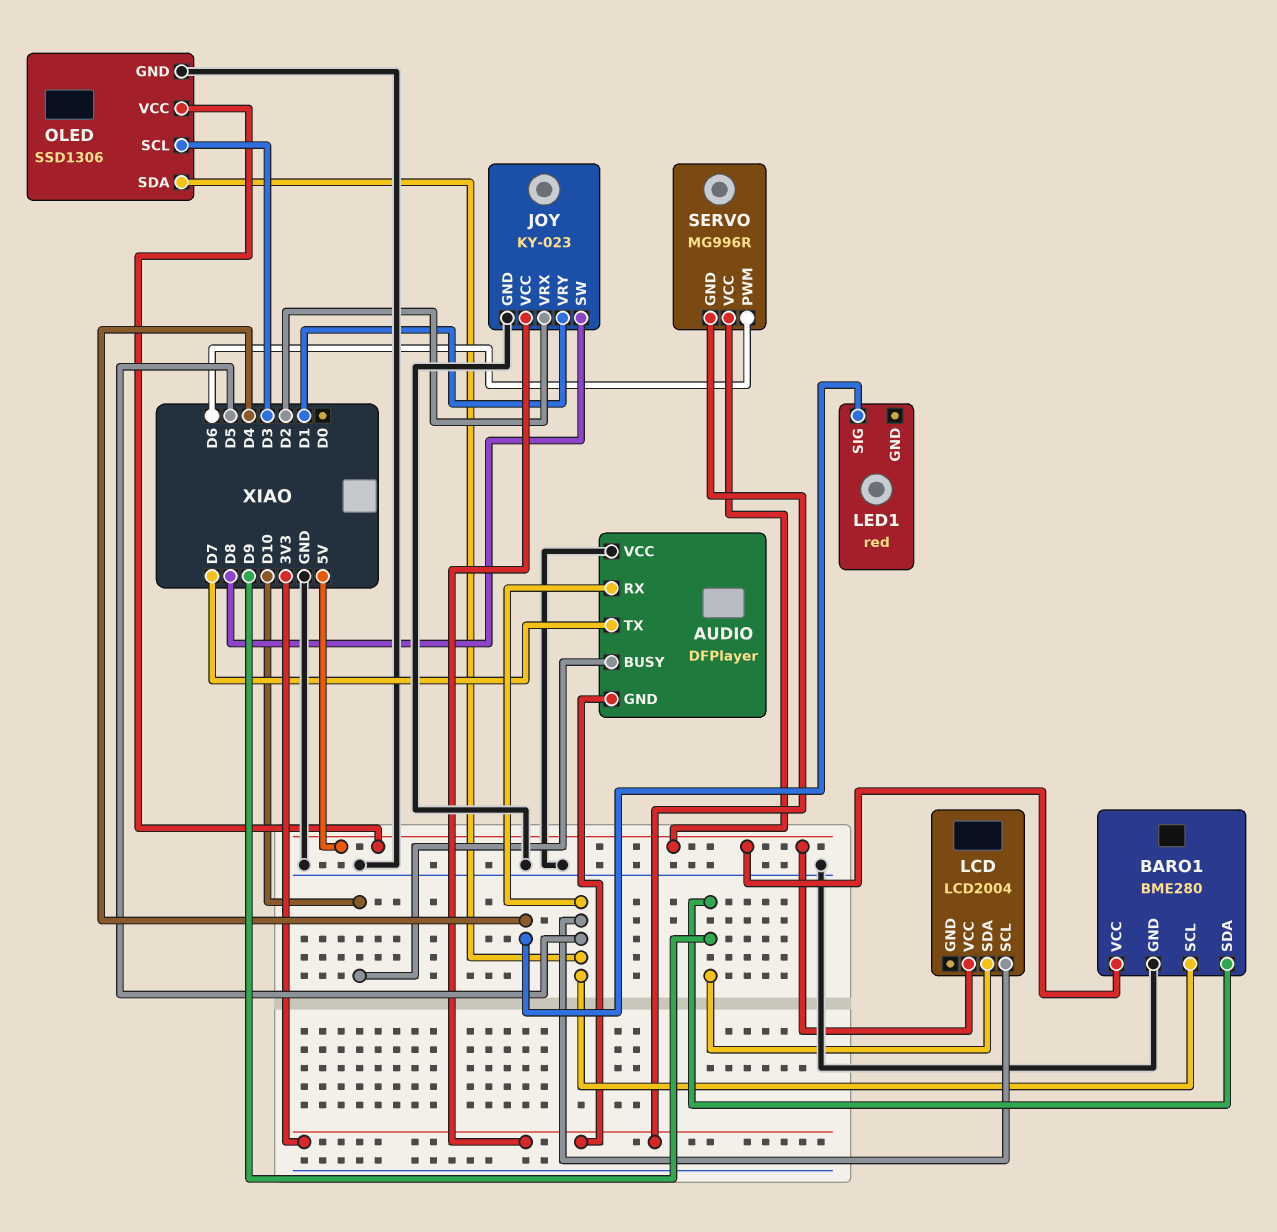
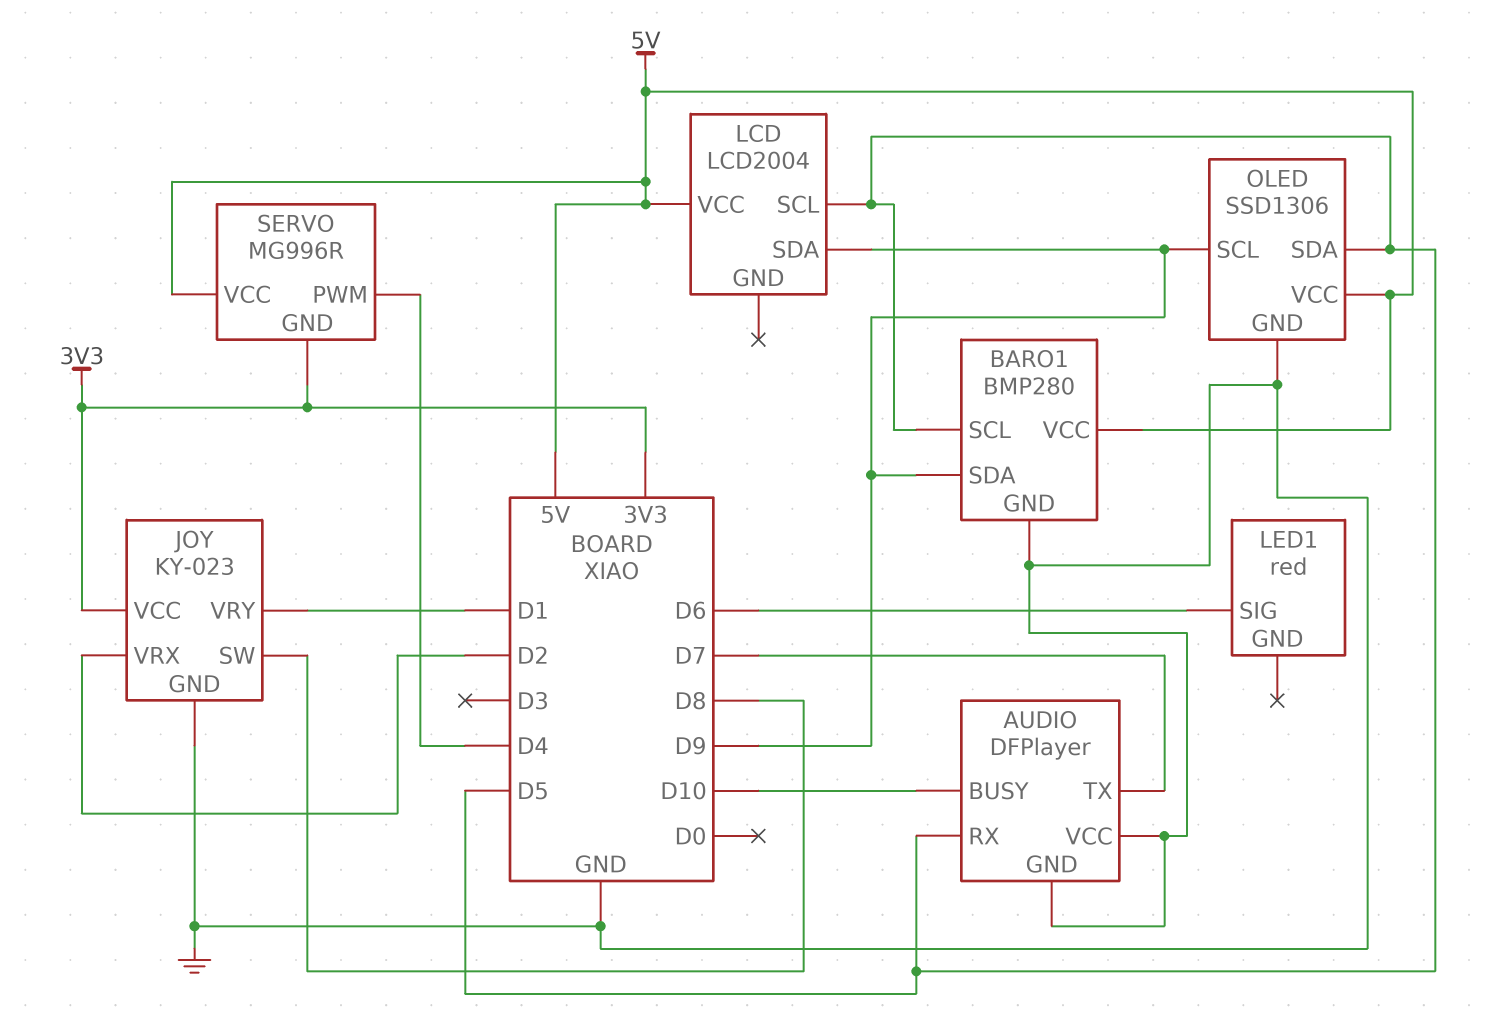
AUDIO pin GND: 3V3 -> GND
BARO1: BME280 -> BMP280
LED1 pin SIG: D4 -> D6
OLED pin SCL: D3 -> D9
SERVO pin PWM: D6 -> D4

